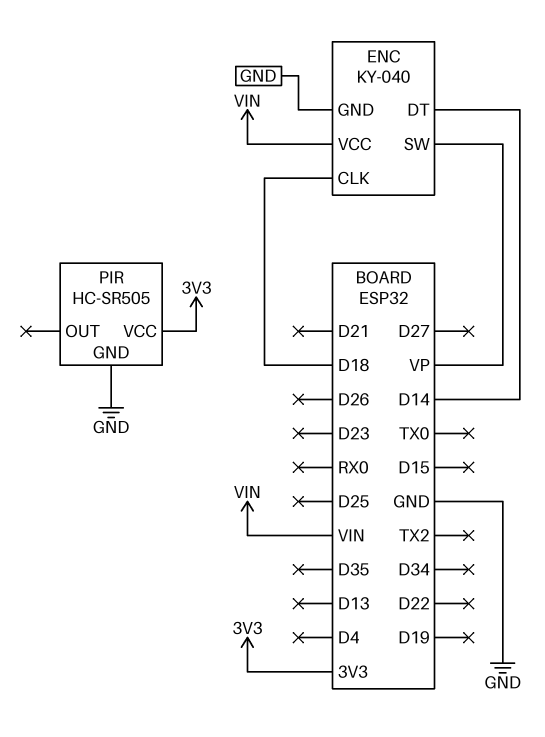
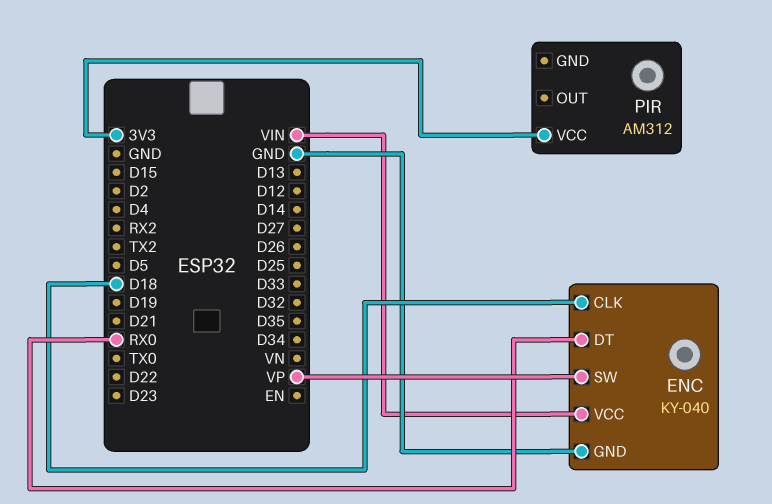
ENC pin DT: D14 -> RX0
PIR: HC-SR505 -> AM312
PIR pin GND: GND -> none

